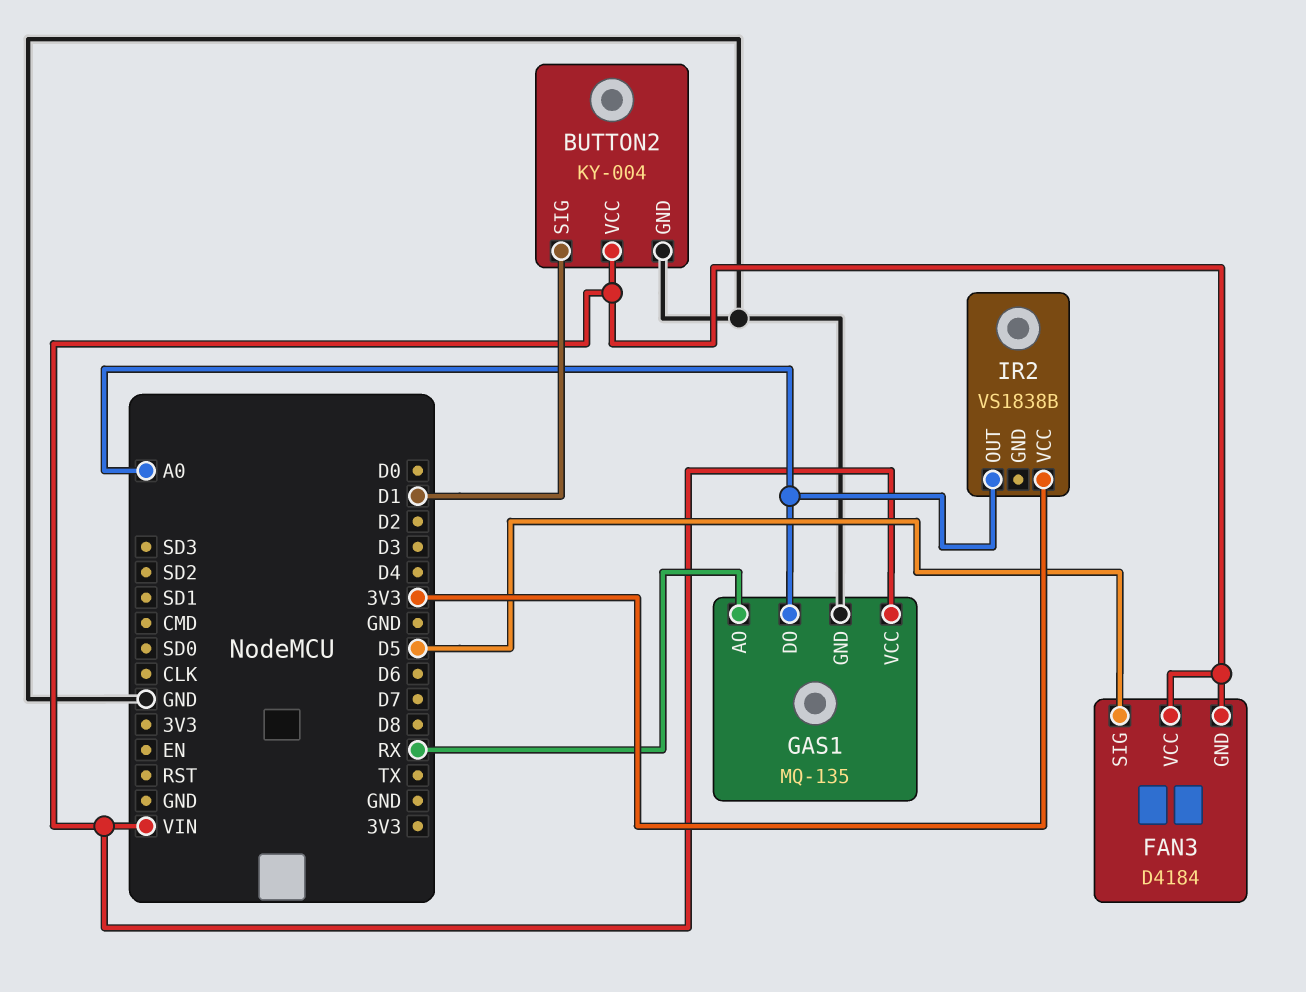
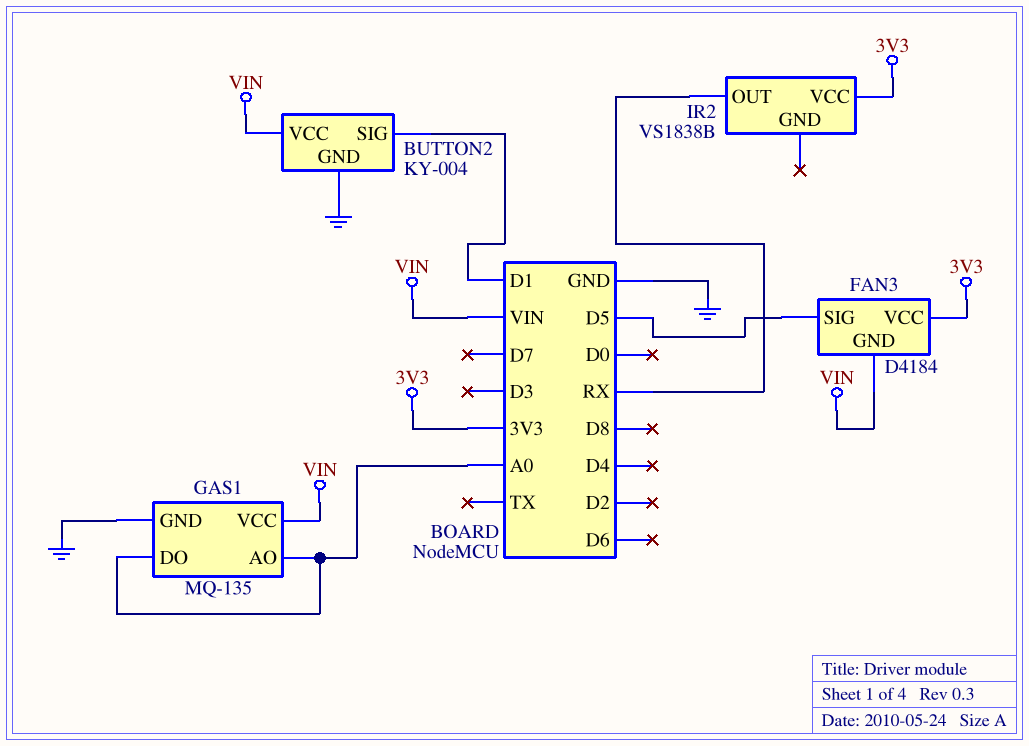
FAN3 pin VCC: VIN -> 3V3
GAS1 pin AO: RX -> A0
IR2 pin OUT: A0 -> RX

